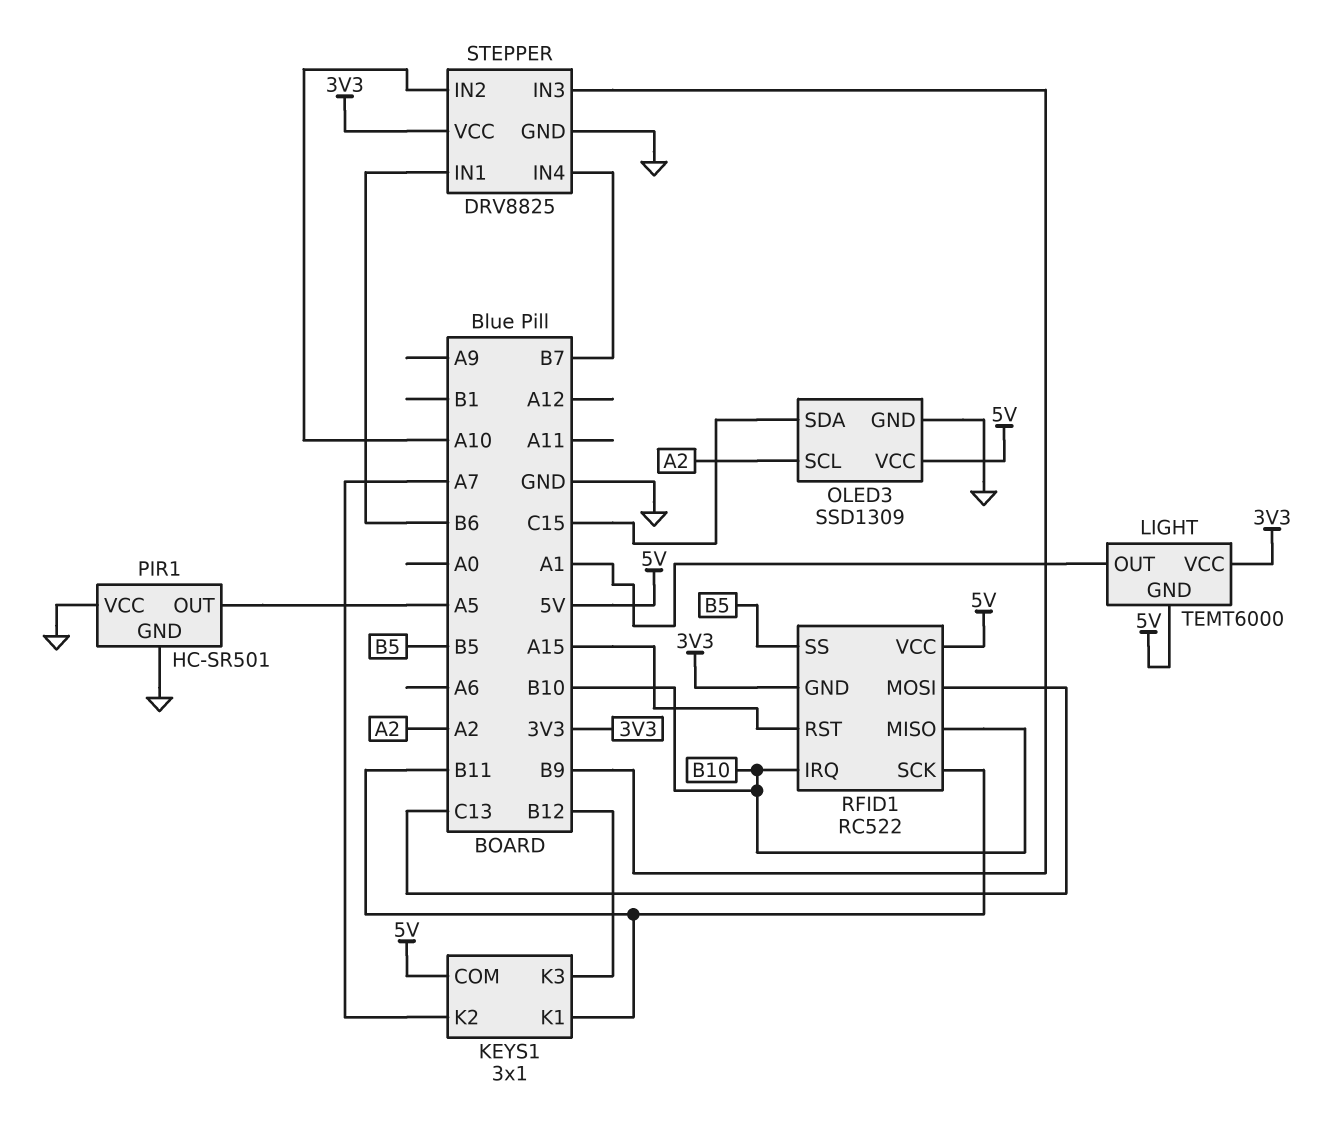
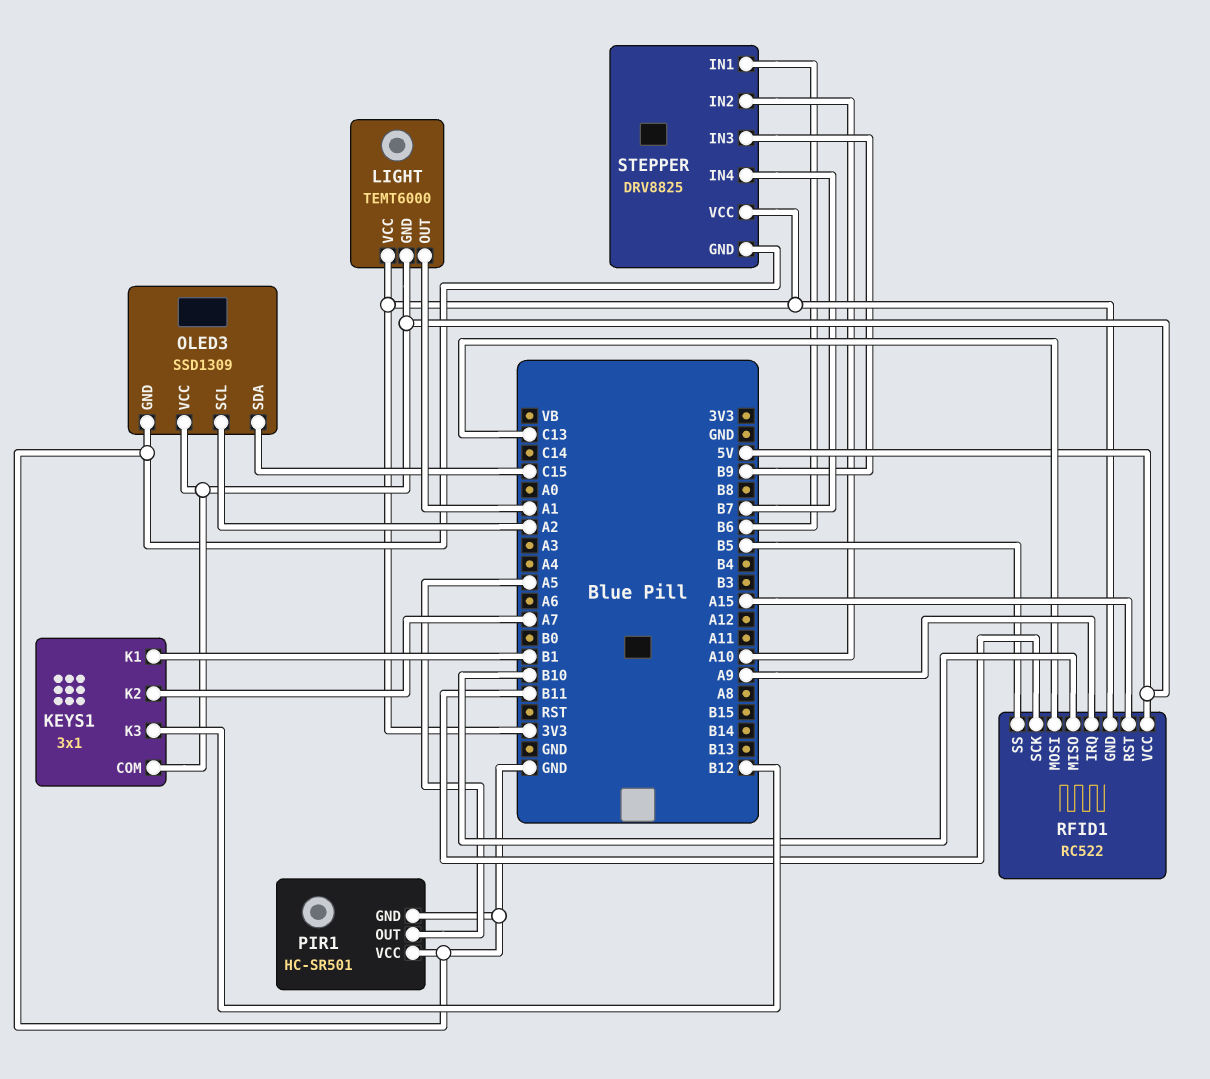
KEYS1 pin K1: B11 -> B1
RFID1 pin IRQ: B10 -> A9

